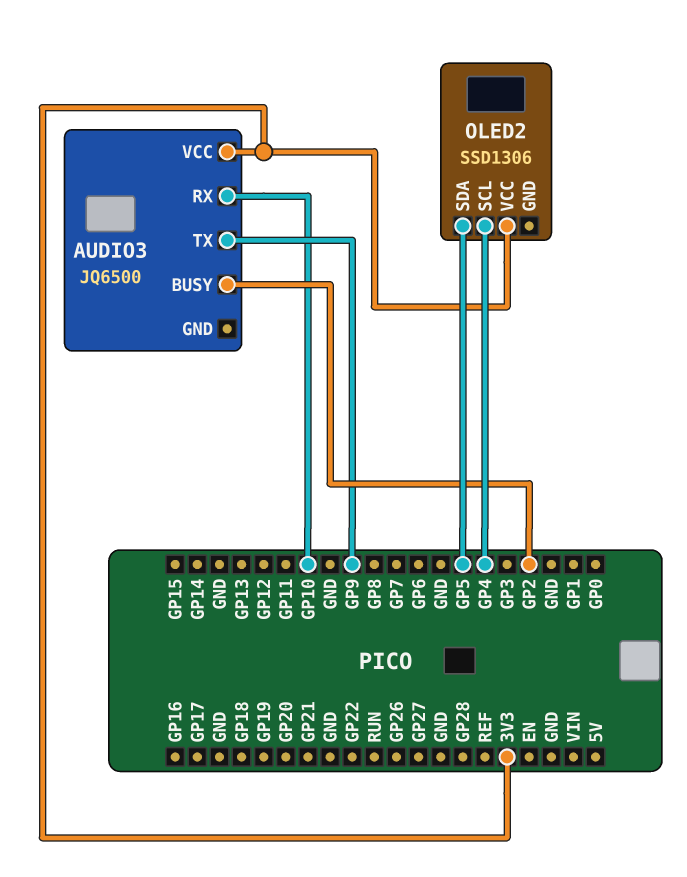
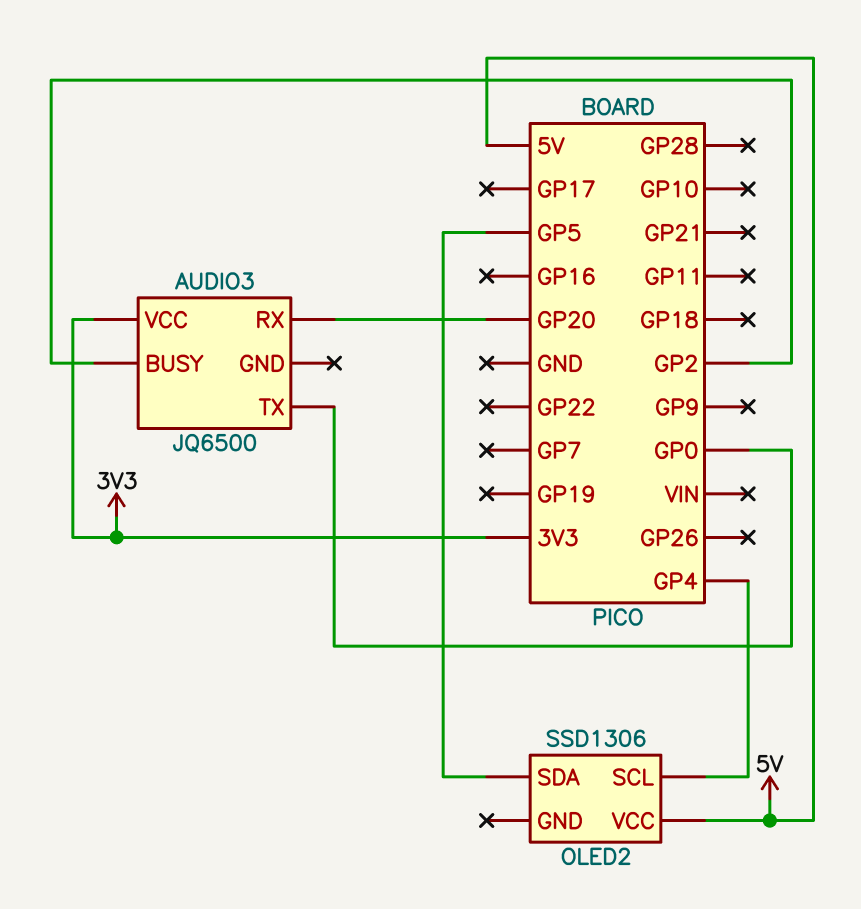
AUDIO3 pin RX: GP10 -> GP20
AUDIO3 pin TX: GP9 -> GP0
OLED2 pin VCC: 3V3 -> 5V

